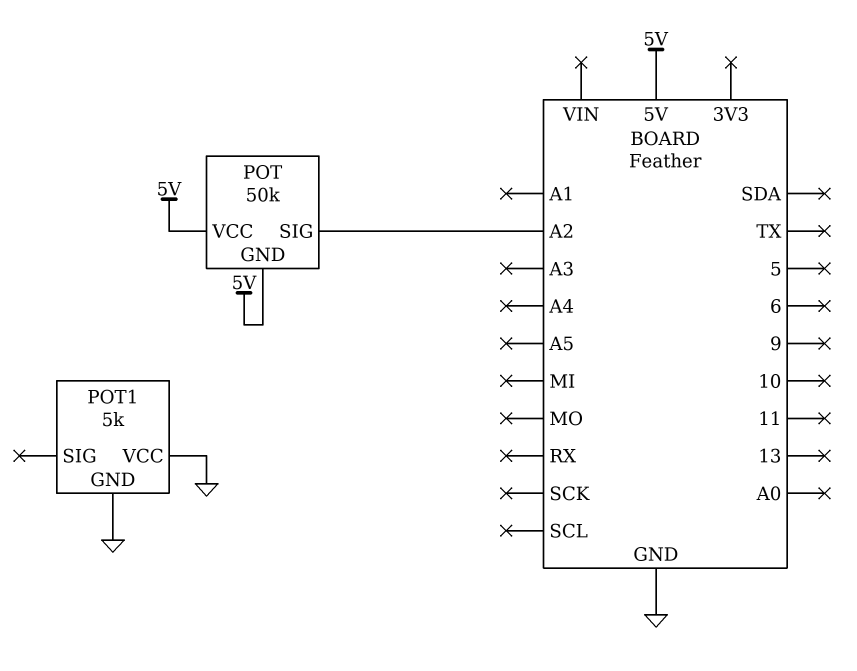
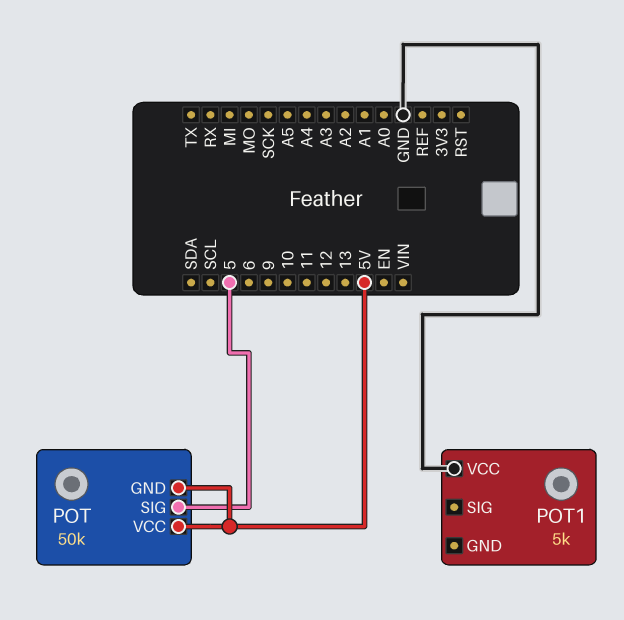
POT pin SIG: A2 -> 5
POT1 pin GND: GND -> none

